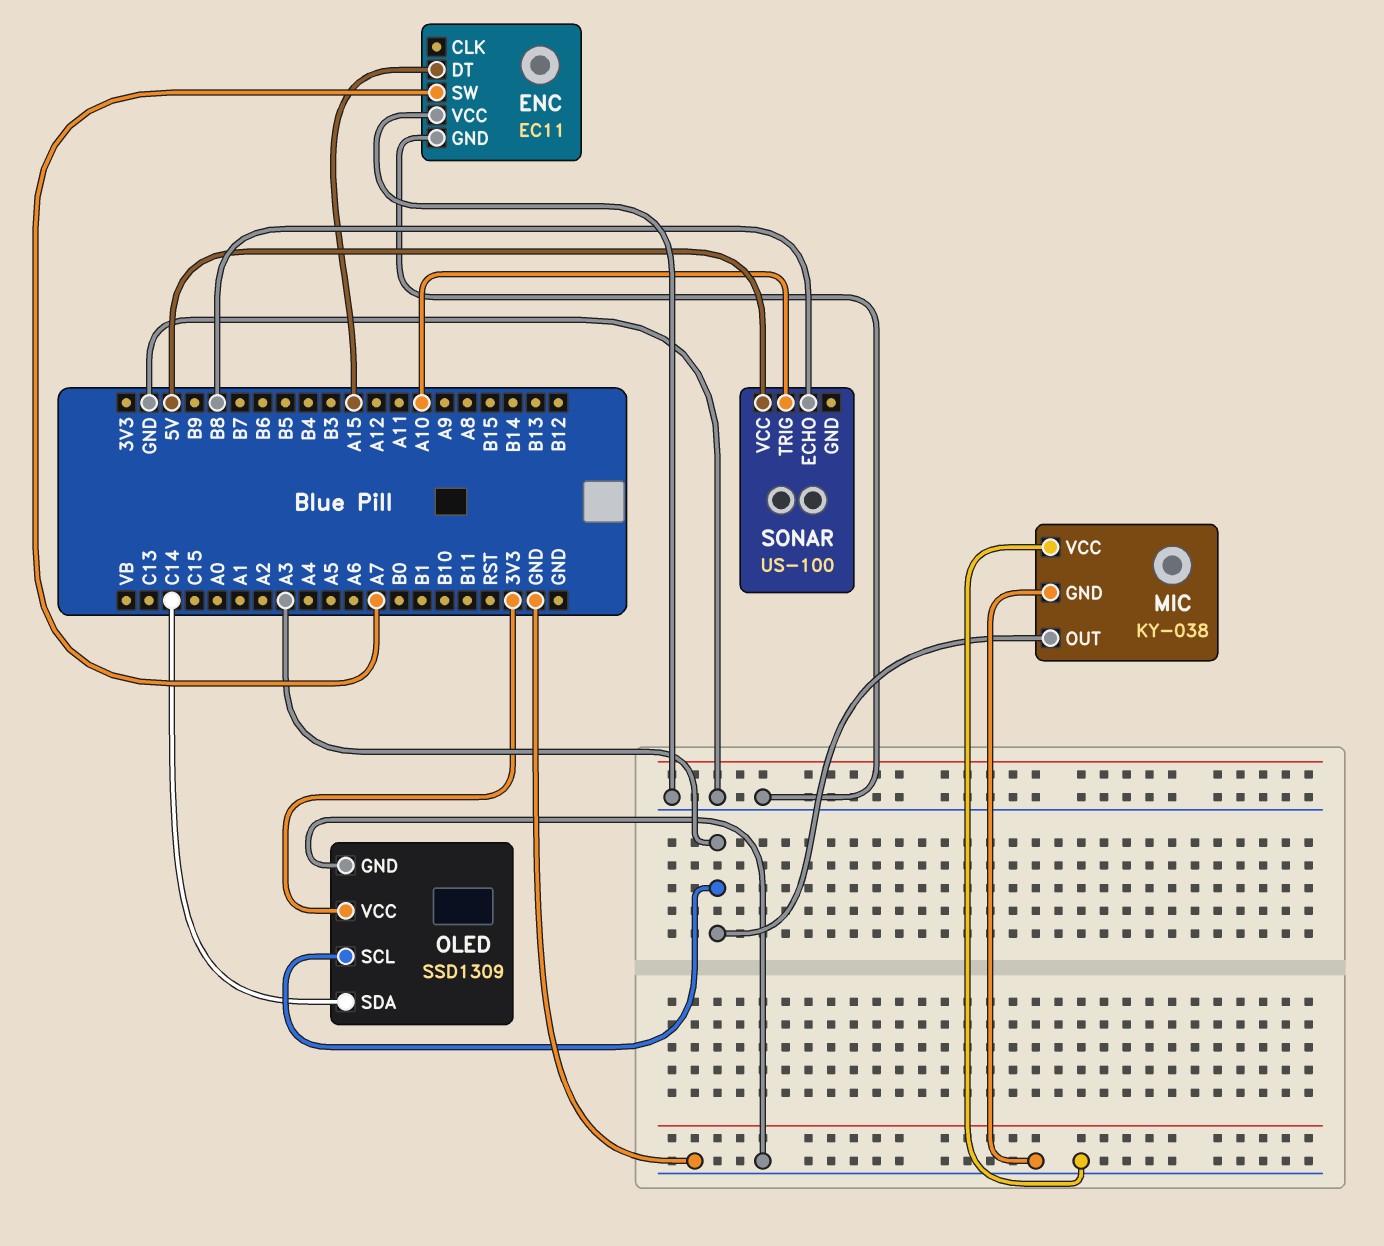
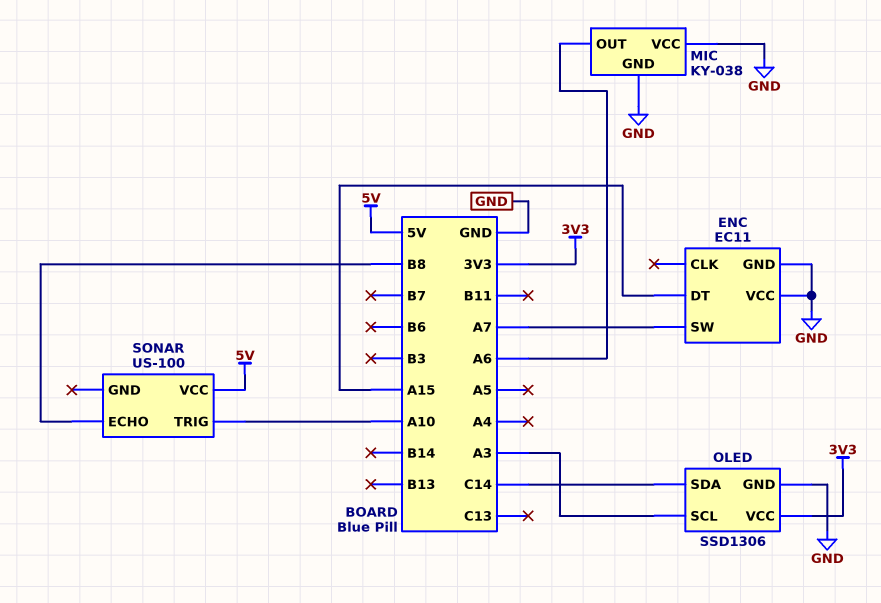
MIC pin OUT: A3 -> A6
OLED: SSD1309 -> SSD1306

